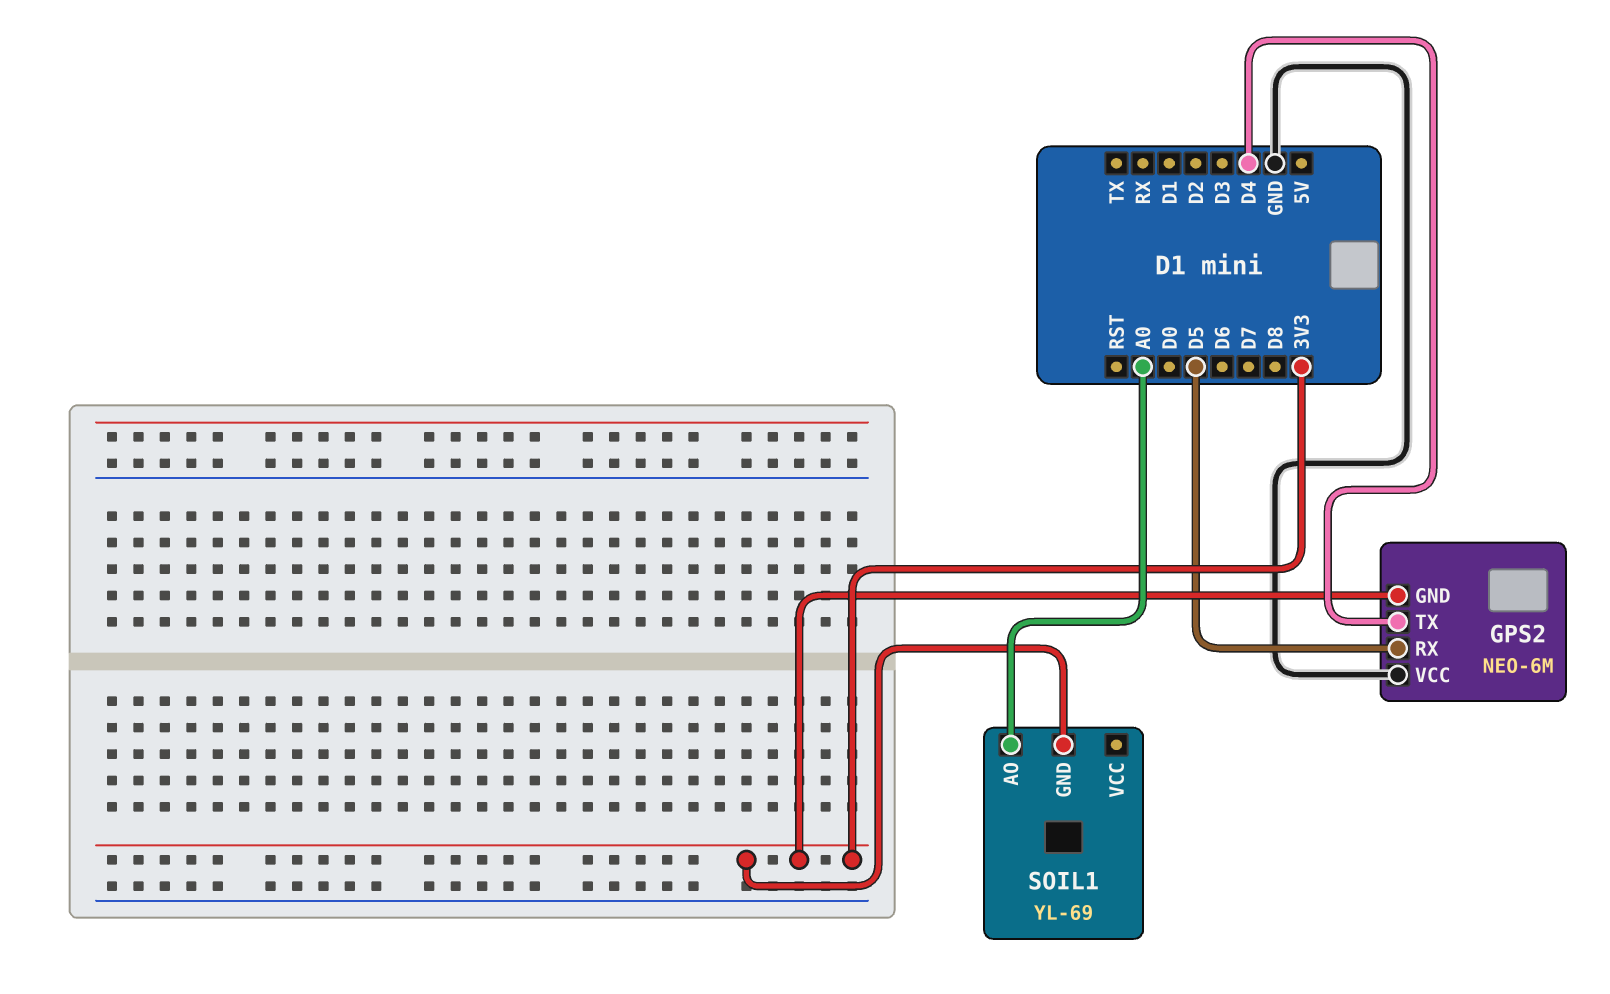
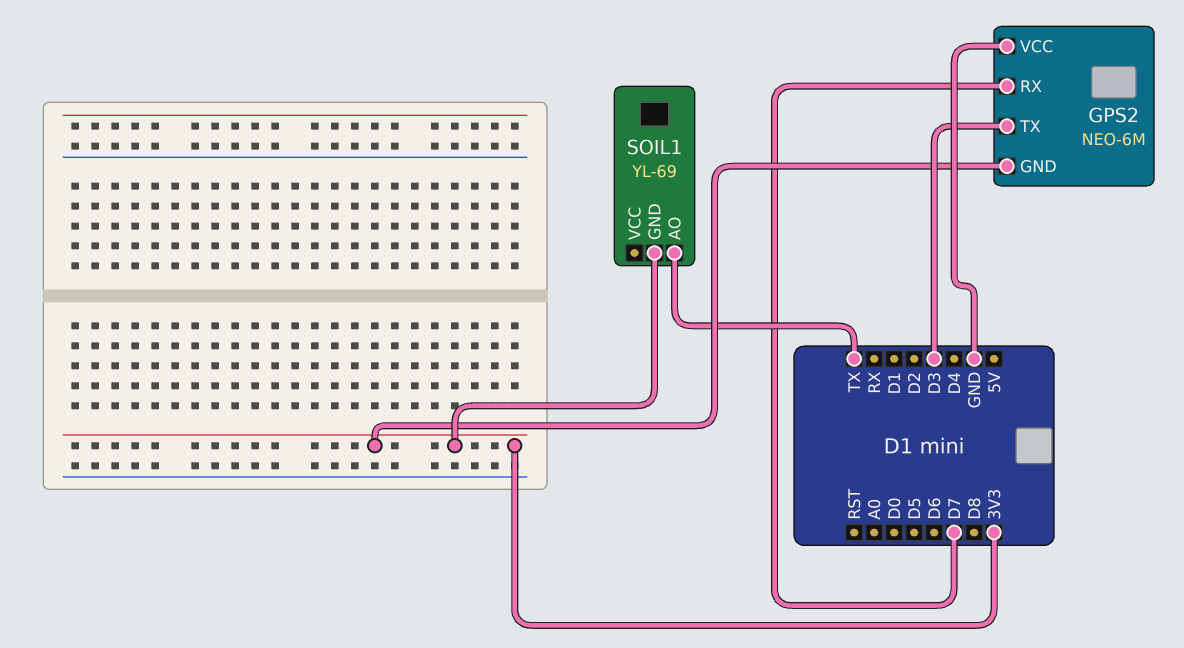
GPS2 pin RX: D5 -> D7
GPS2 pin TX: D4 -> D3
SOIL1 pin AO: A0 -> TX

